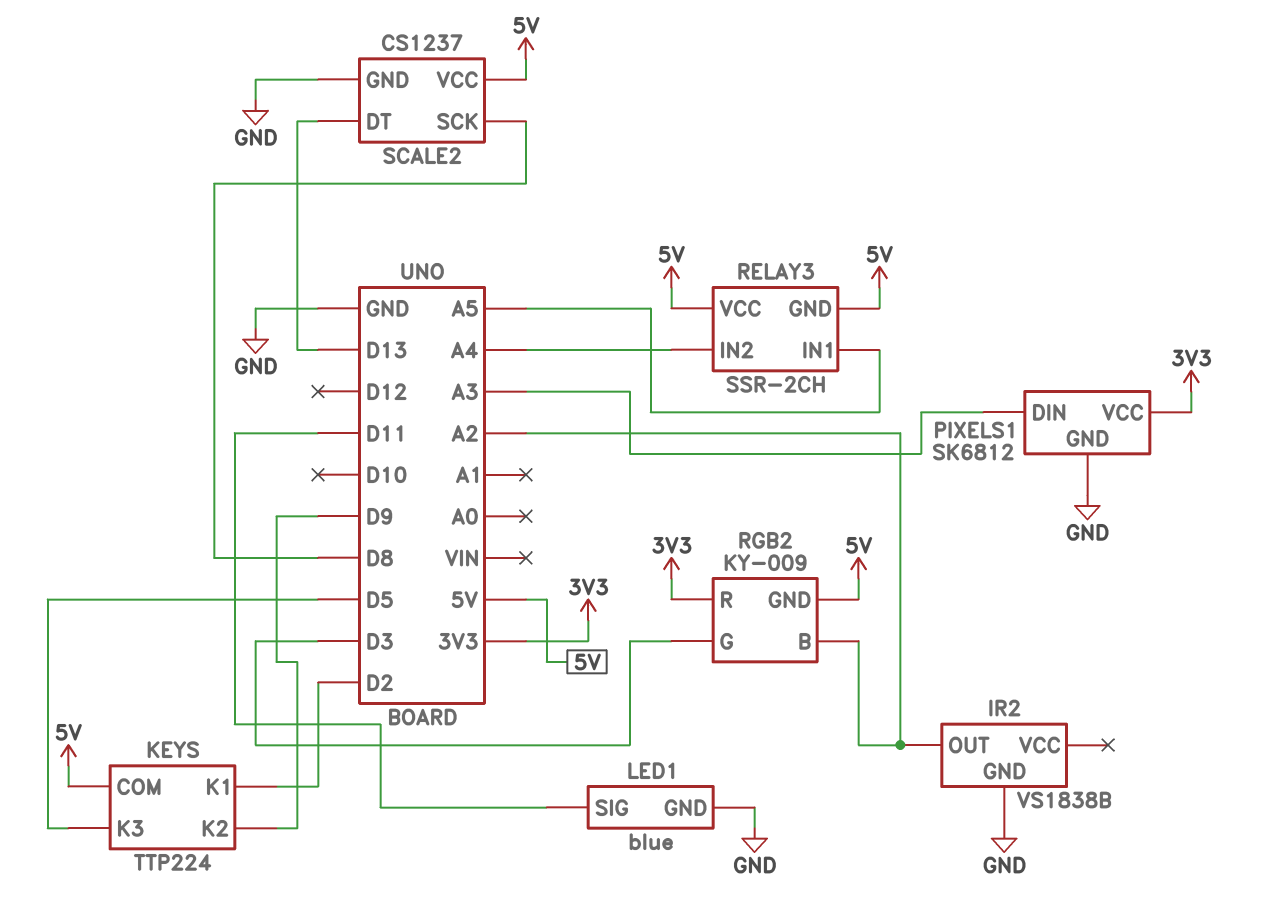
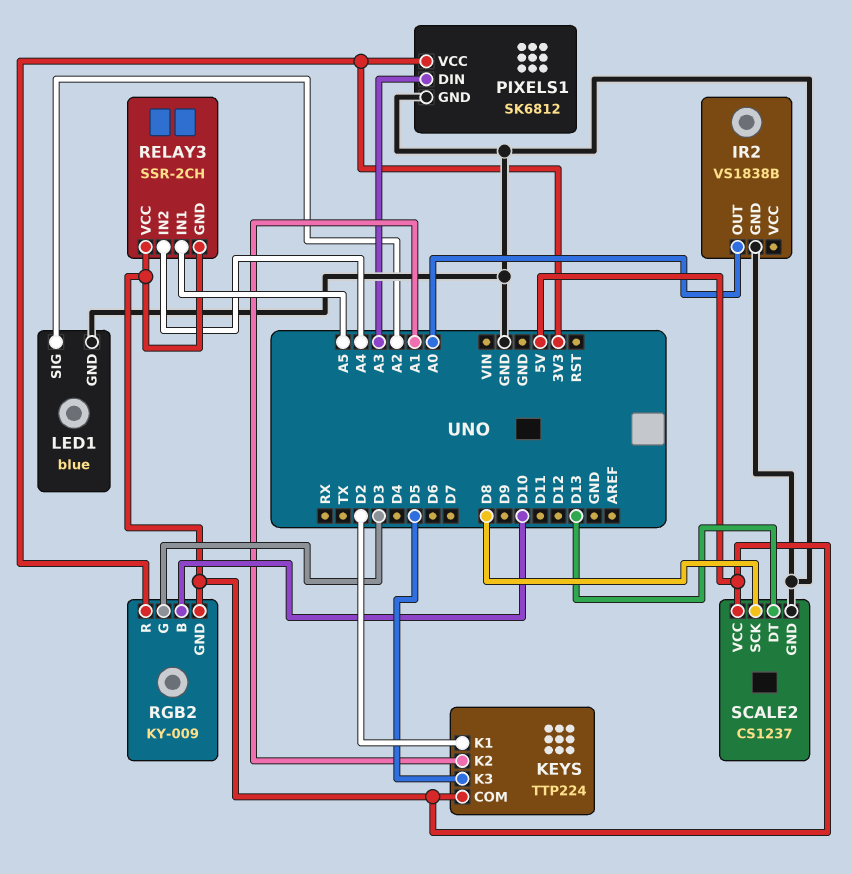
IR2 pin OUT: A2 -> A0
KEYS pin K2: D9 -> A1
LED1 pin SIG: D11 -> A2
RGB2 pin B: A2 -> D10

